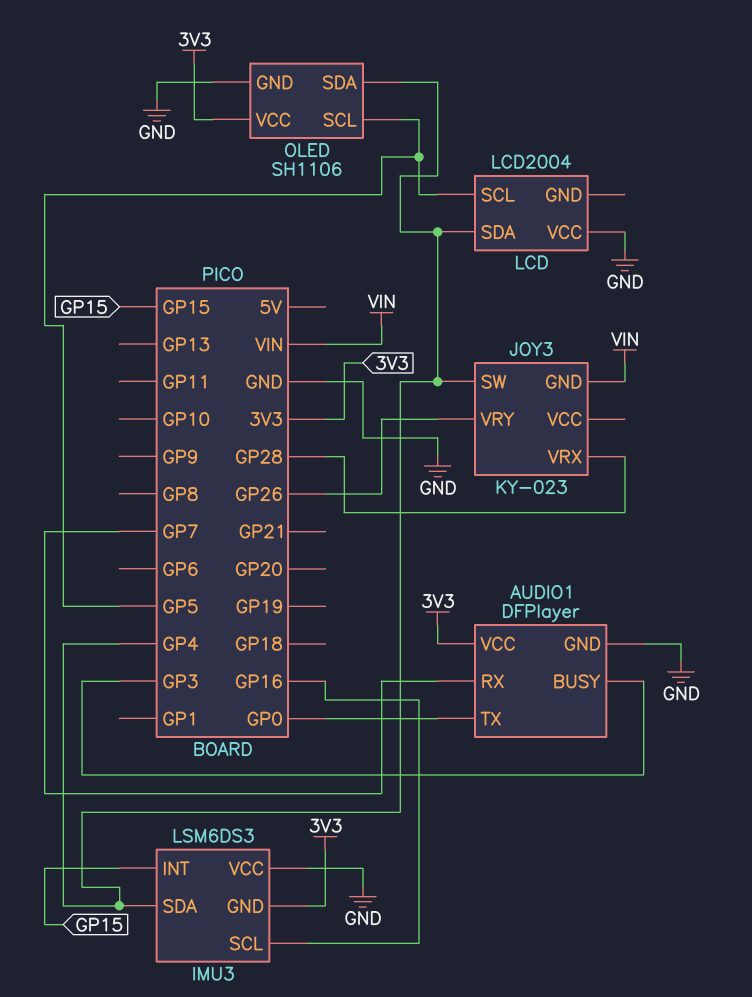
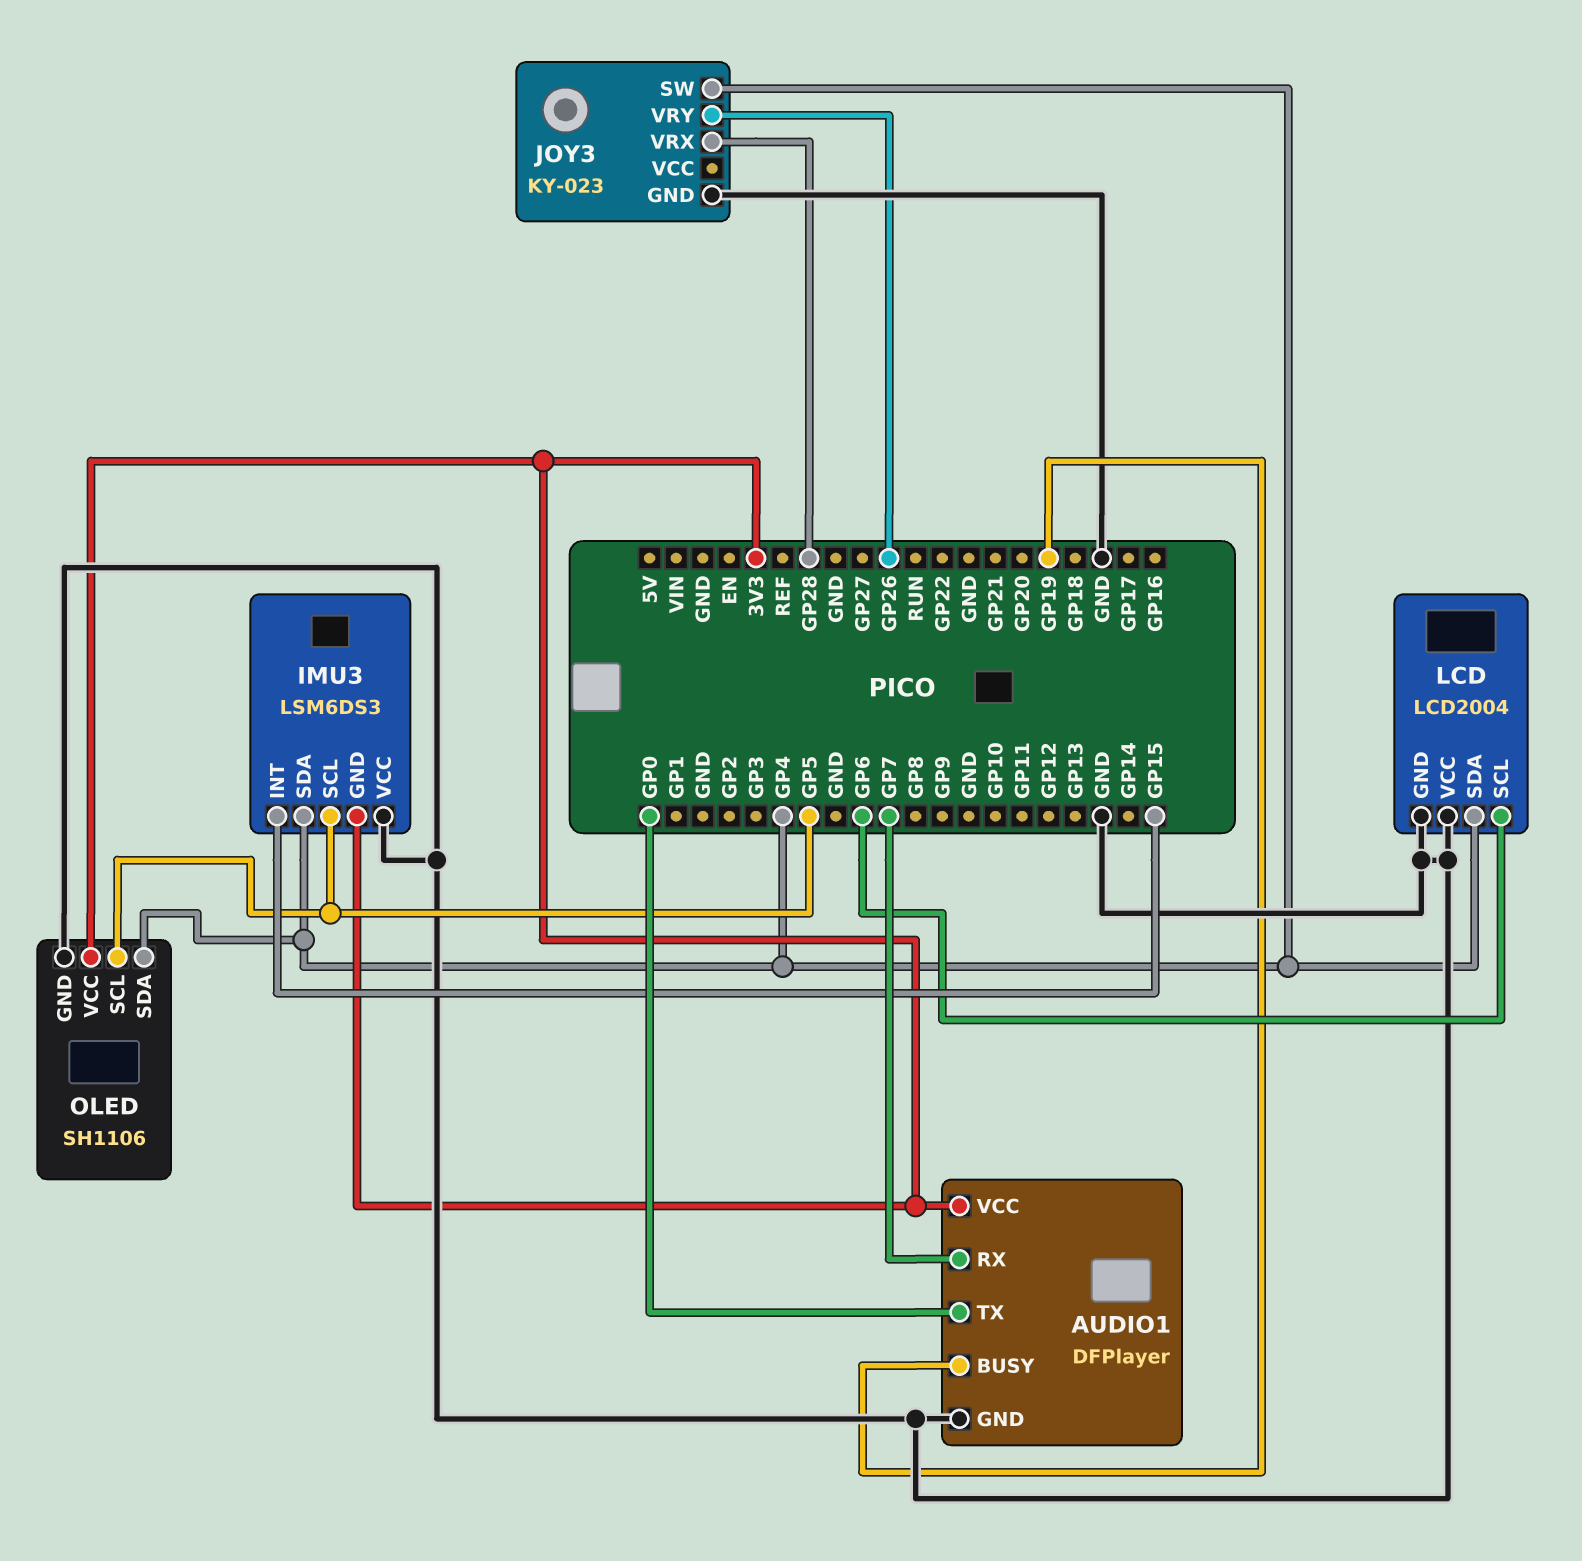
AUDIO1 pin BUSY: GP3 -> GP19
IMU3 pin SCL: GP16 -> GP5
JOY3 pin GND: VIN -> GND
LCD pin GND: none -> GND
LCD pin SCL: GP5 -> GP6

